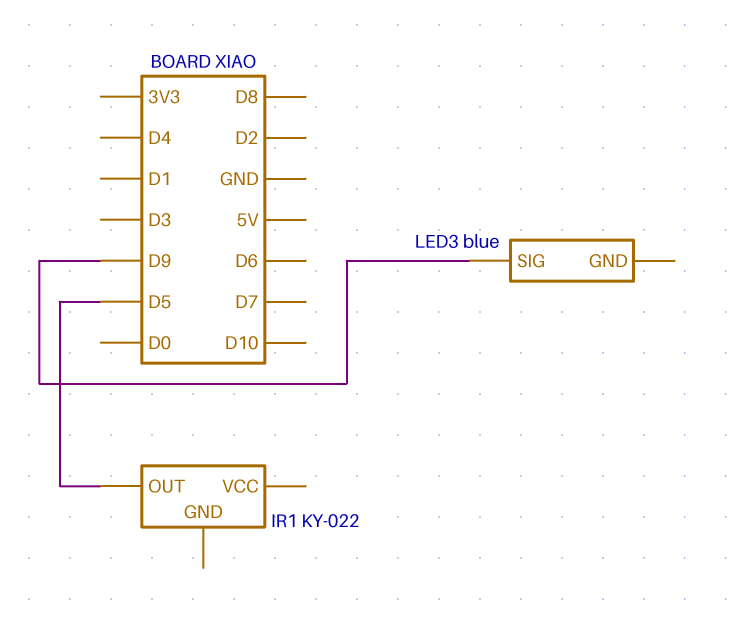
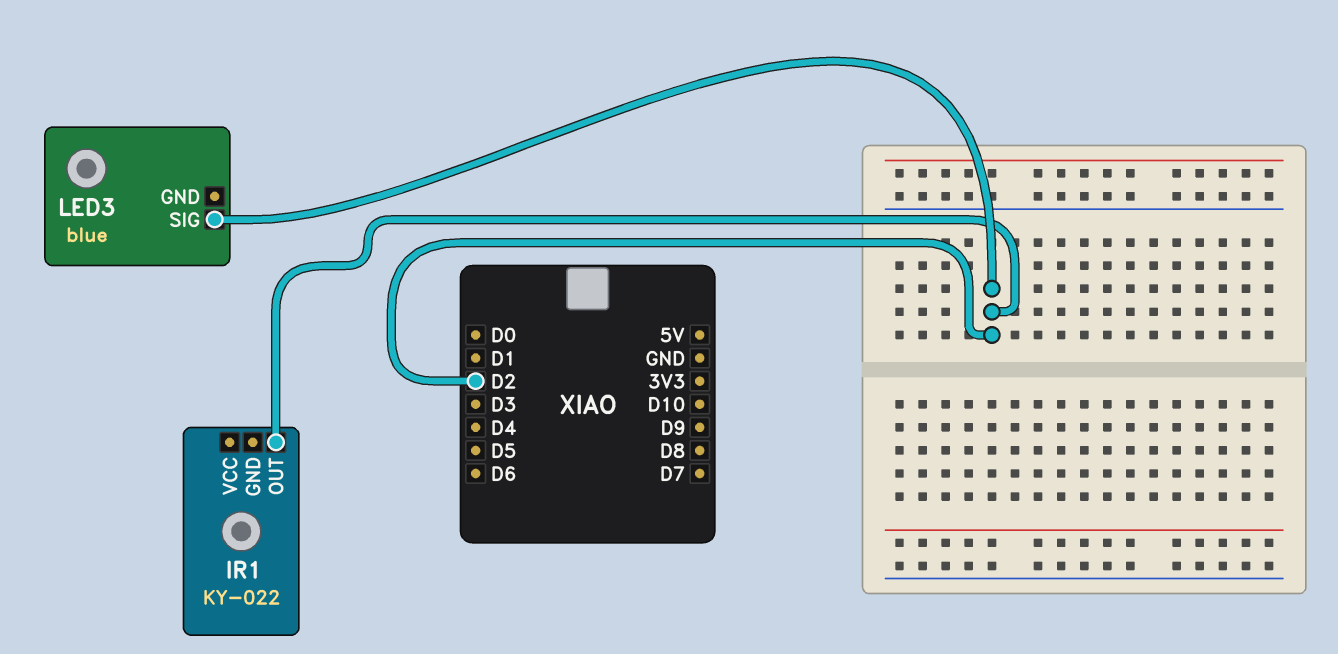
IR1 pin OUT: D5 -> D2
LED3 pin SIG: D9 -> D2

